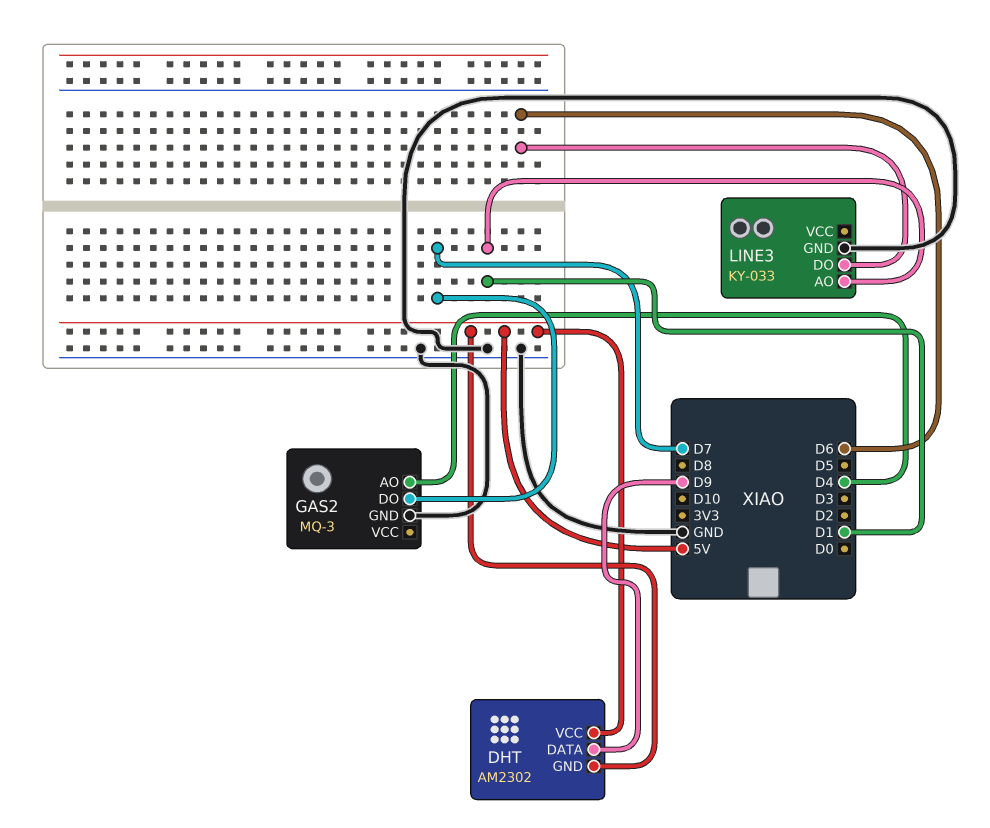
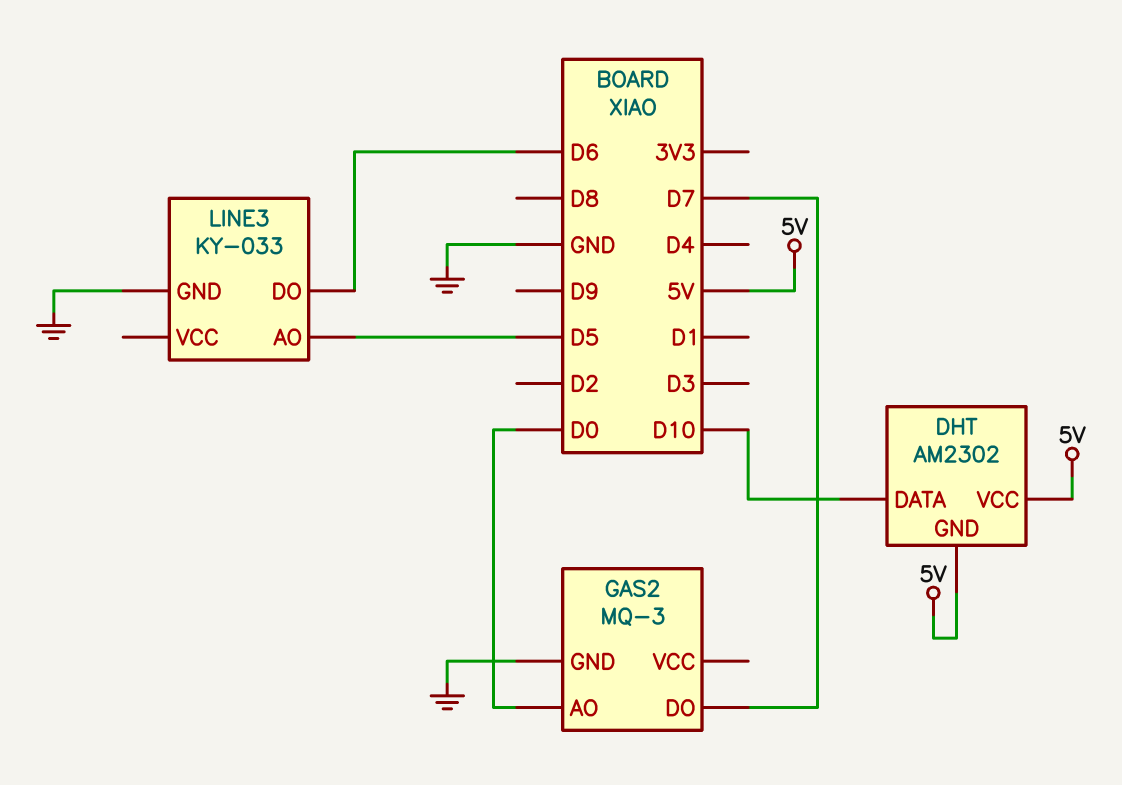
DHT pin DATA: D9 -> D10
GAS2 pin AO: D4 -> D0
LINE3 pin AO: D1 -> D5

